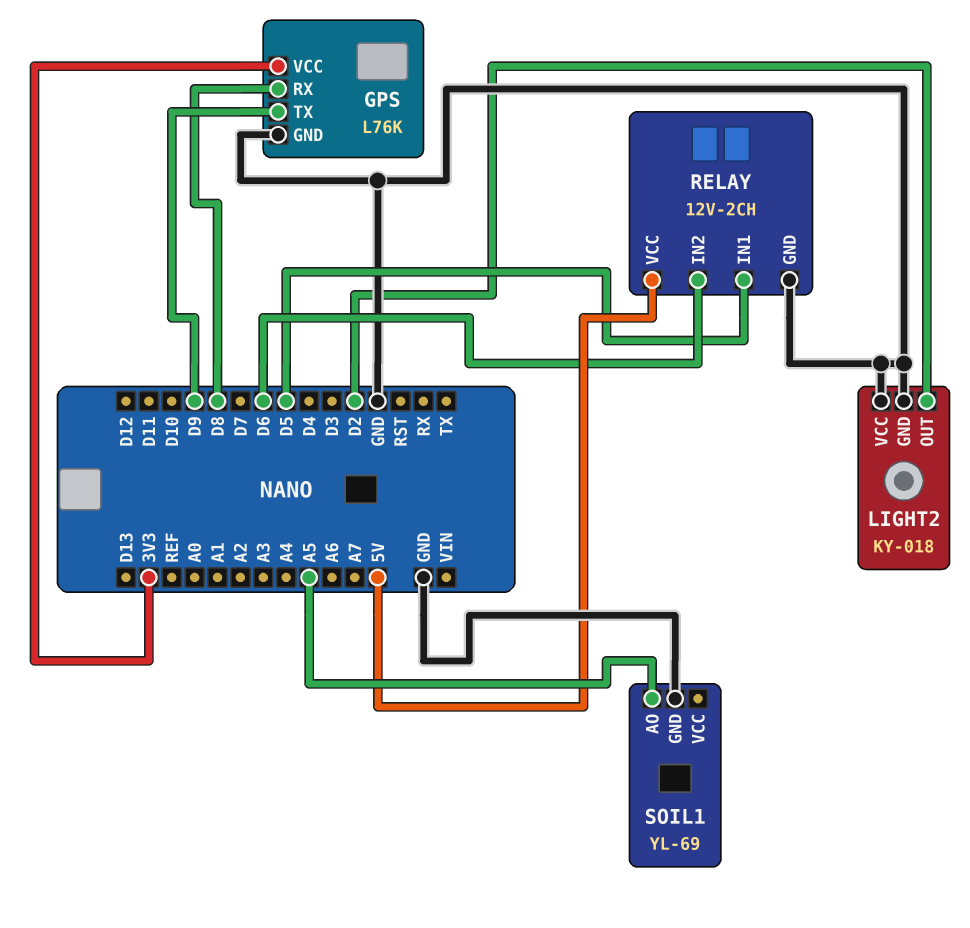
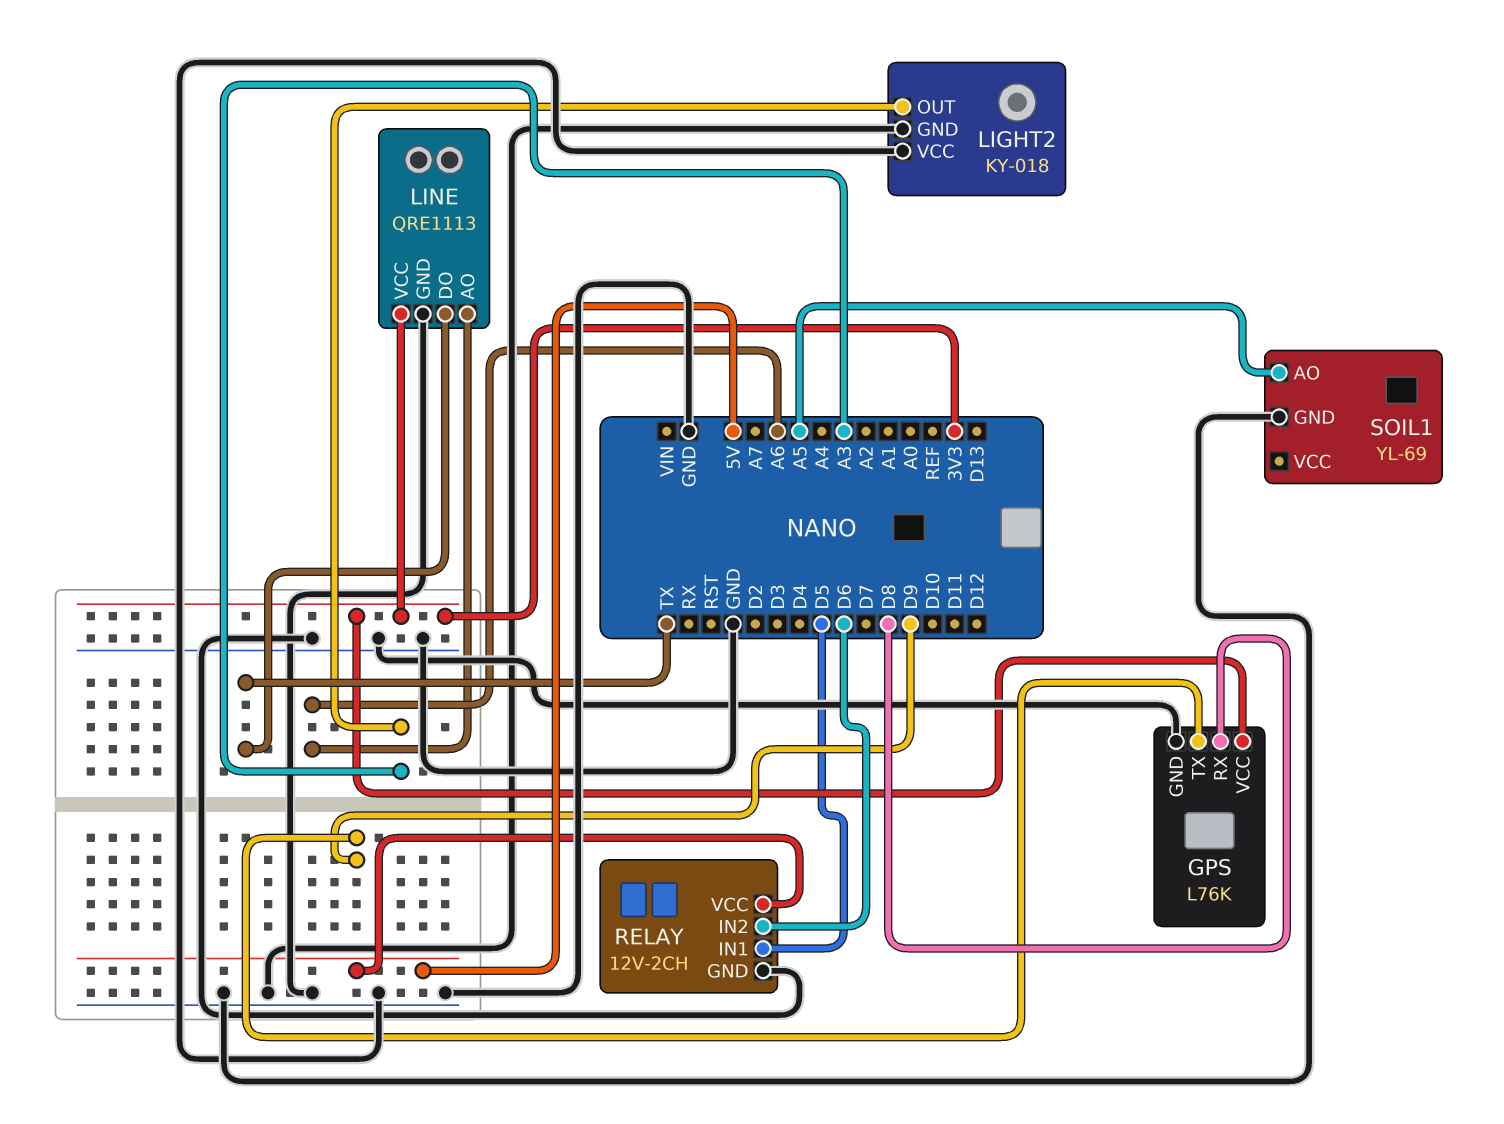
LIGHT2 pin OUT: D2 -> A3
LINE: none -> QRE1113
LINE pin AO: none -> A6
LINE pin DO: none -> TX
LINE pin GND: none -> GND
LINE pin VCC: none -> 3V3

